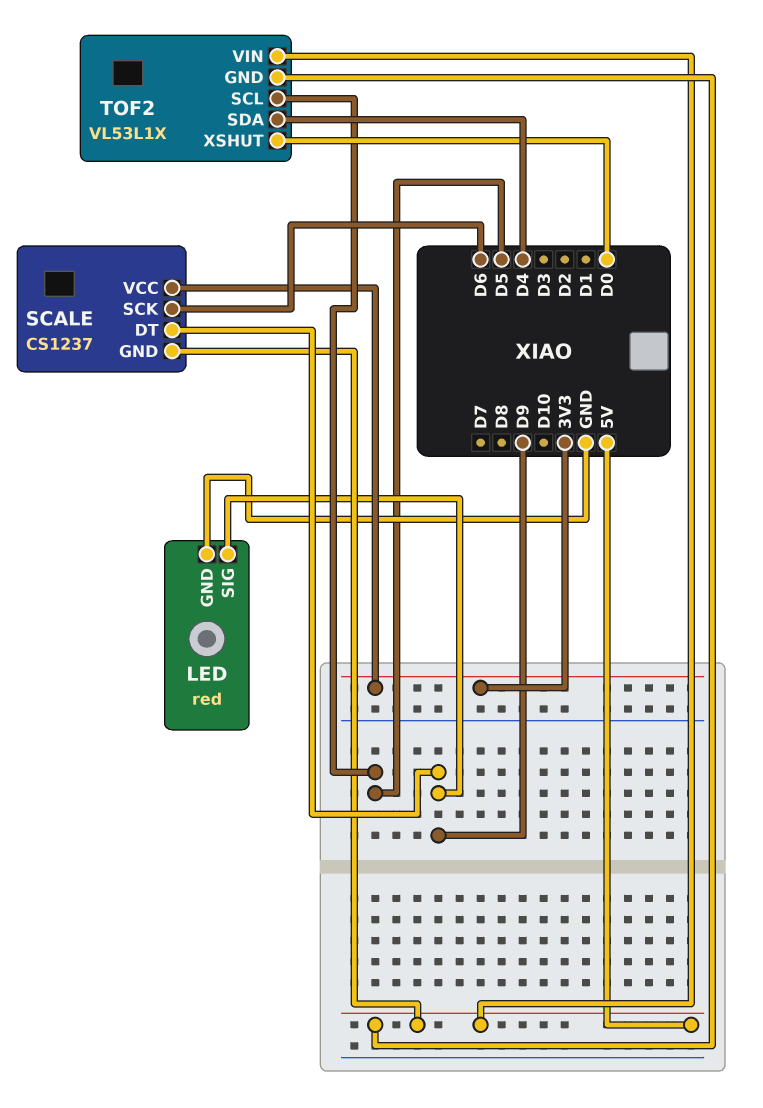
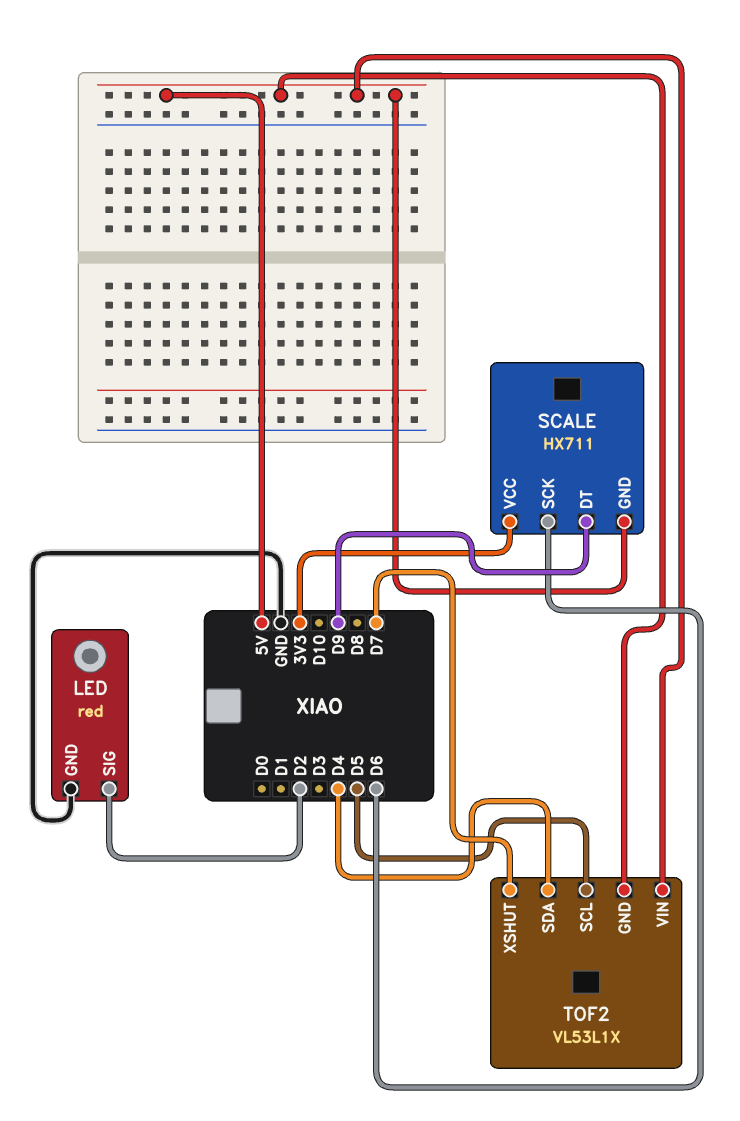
LED pin SIG: D9 -> D2
SCALE: CS1237 -> HX711
TOF2 pin XSHUT: D0 -> D7

